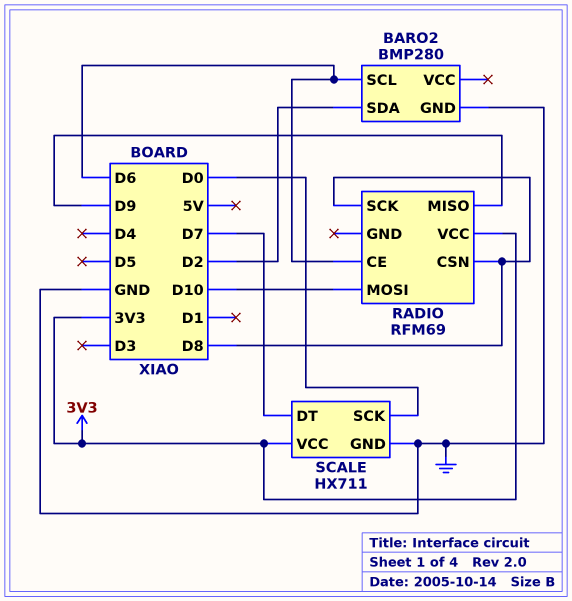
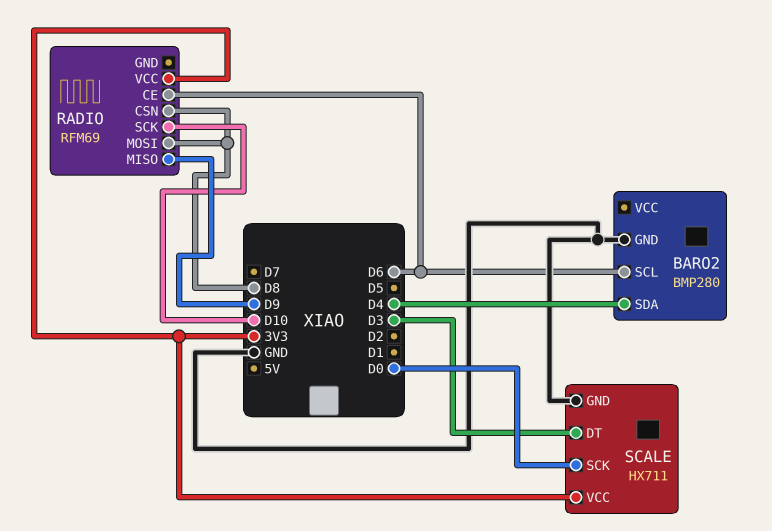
BARO2 pin SDA: D2 -> D4
RADIO pin MOSI: D10 -> D8
RADIO pin SCK: D8 -> D10
SCALE pin DT: D7 -> D3

